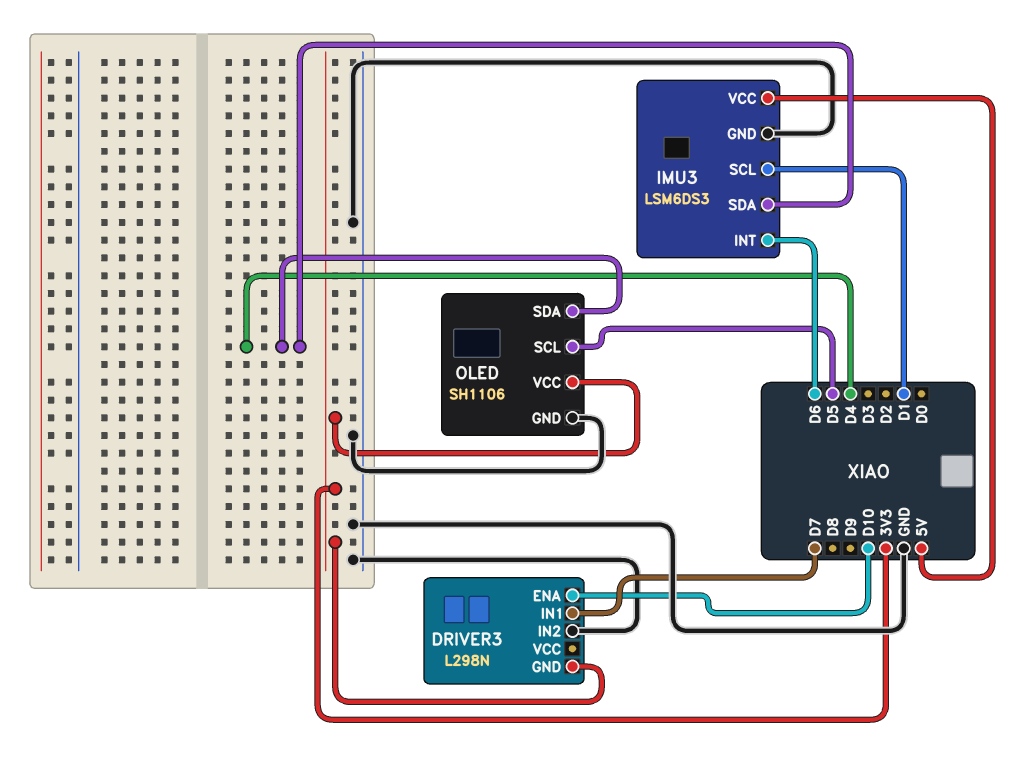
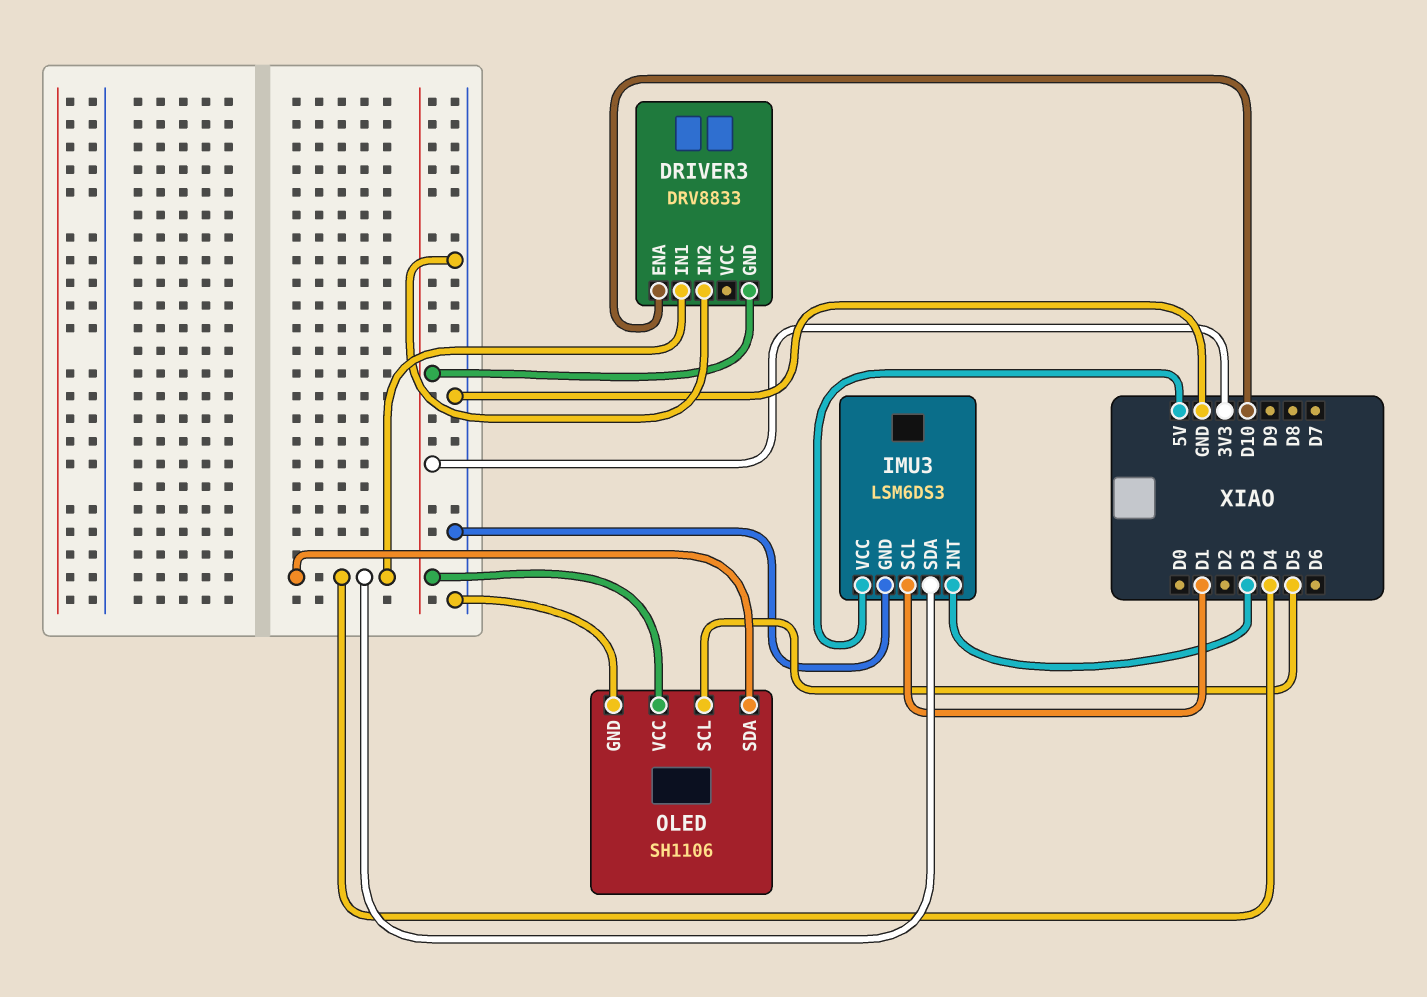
DRIVER3: L298N -> DRV8833
DRIVER3 pin IN1: D7 -> D4
IMU3 pin INT: D6 -> D3

